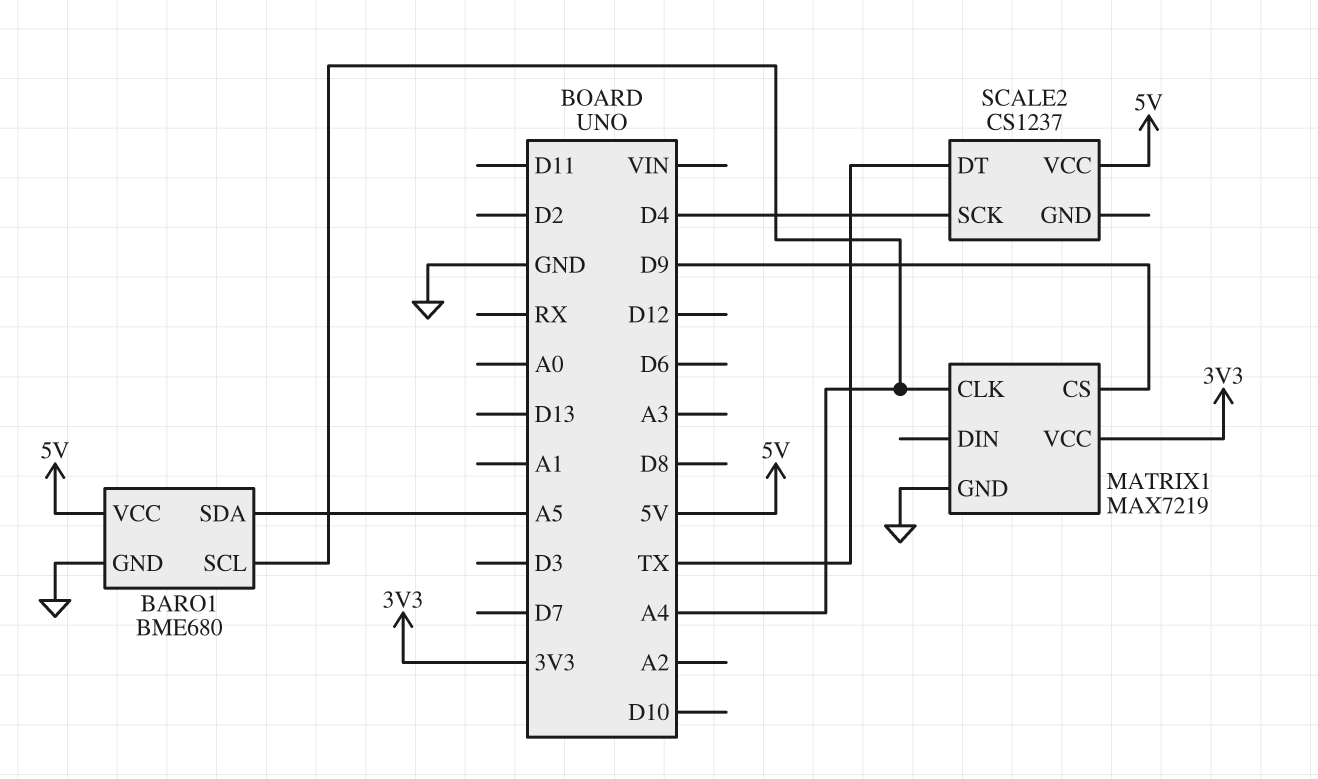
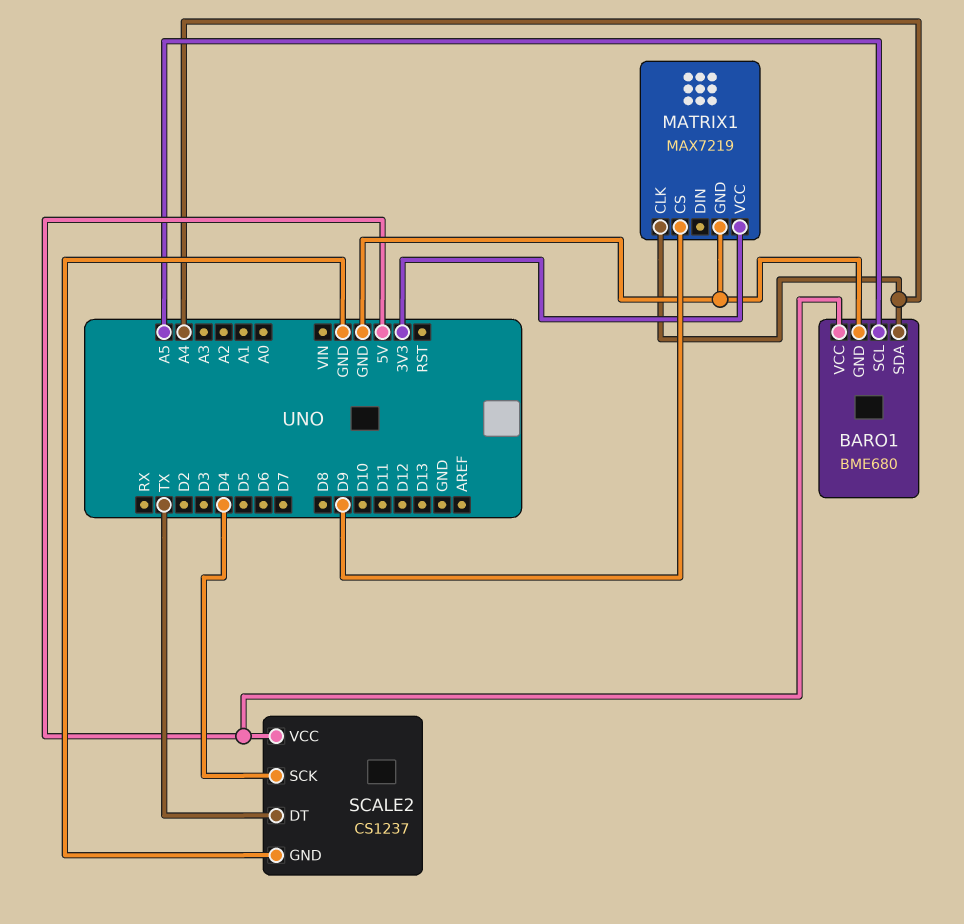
BARO1 pin SCL: A4 -> A5
BARO1 pin SDA: A5 -> A4
SCALE2 pin GND: none -> GND

